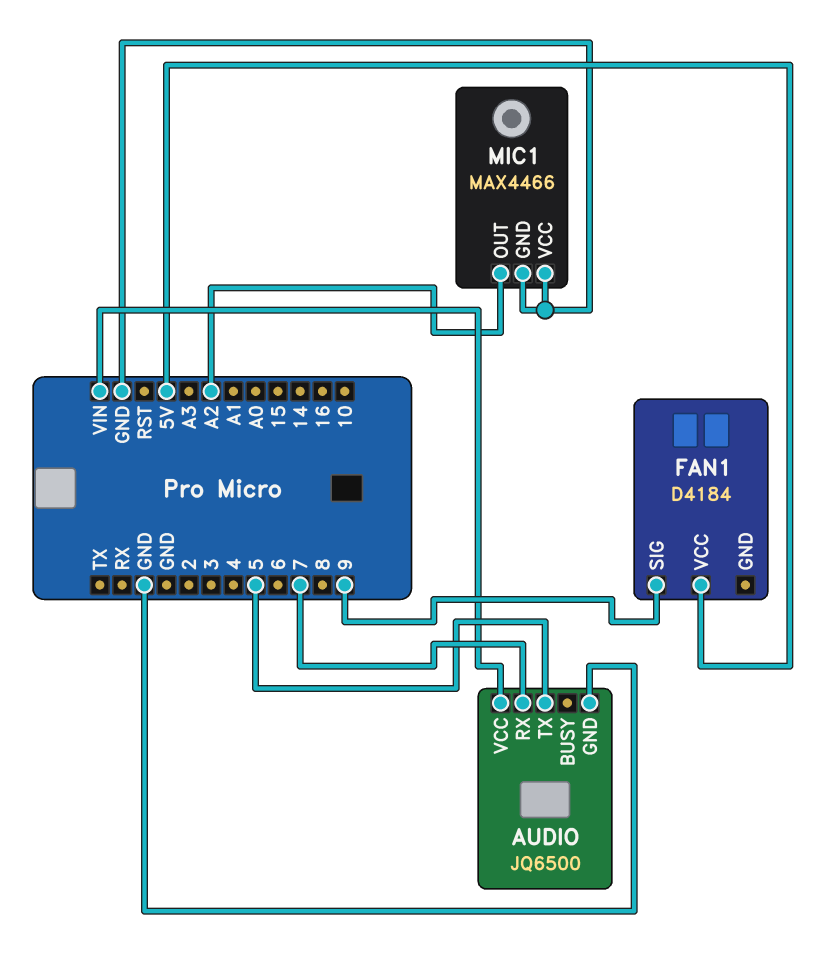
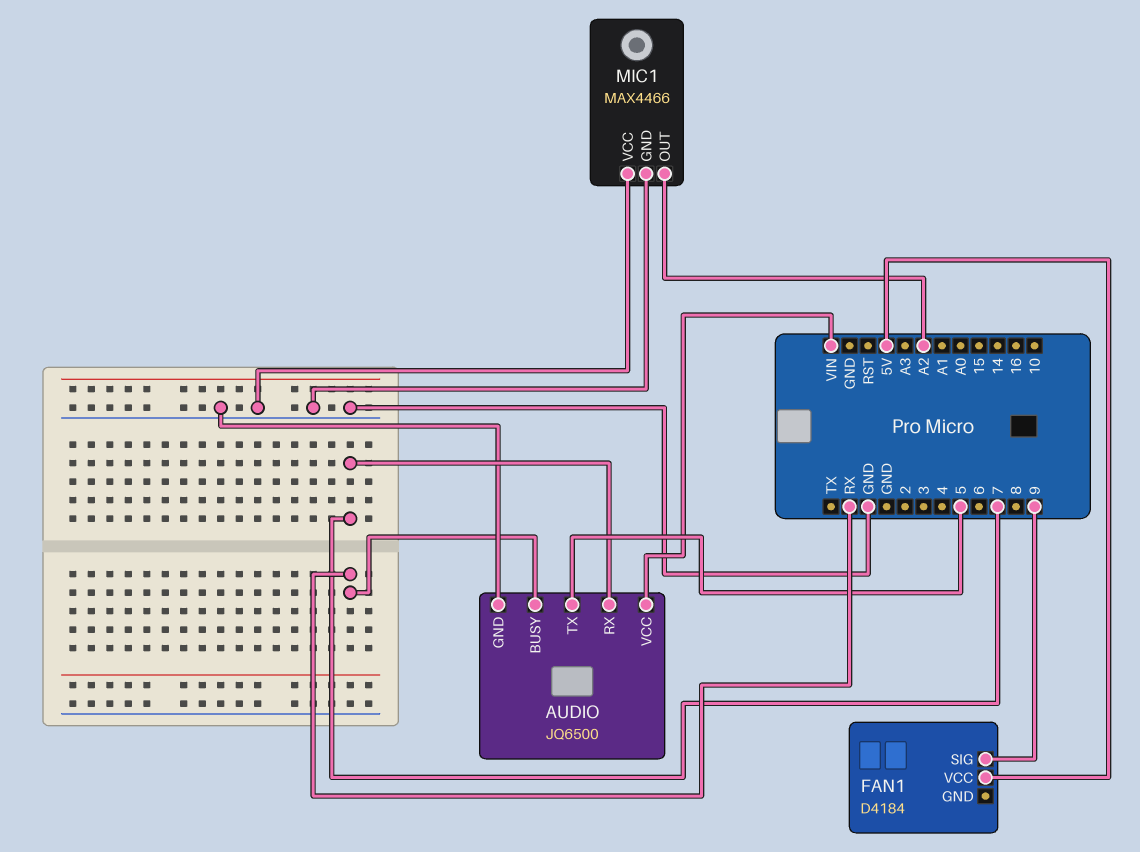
AUDIO pin BUSY: none -> RX

